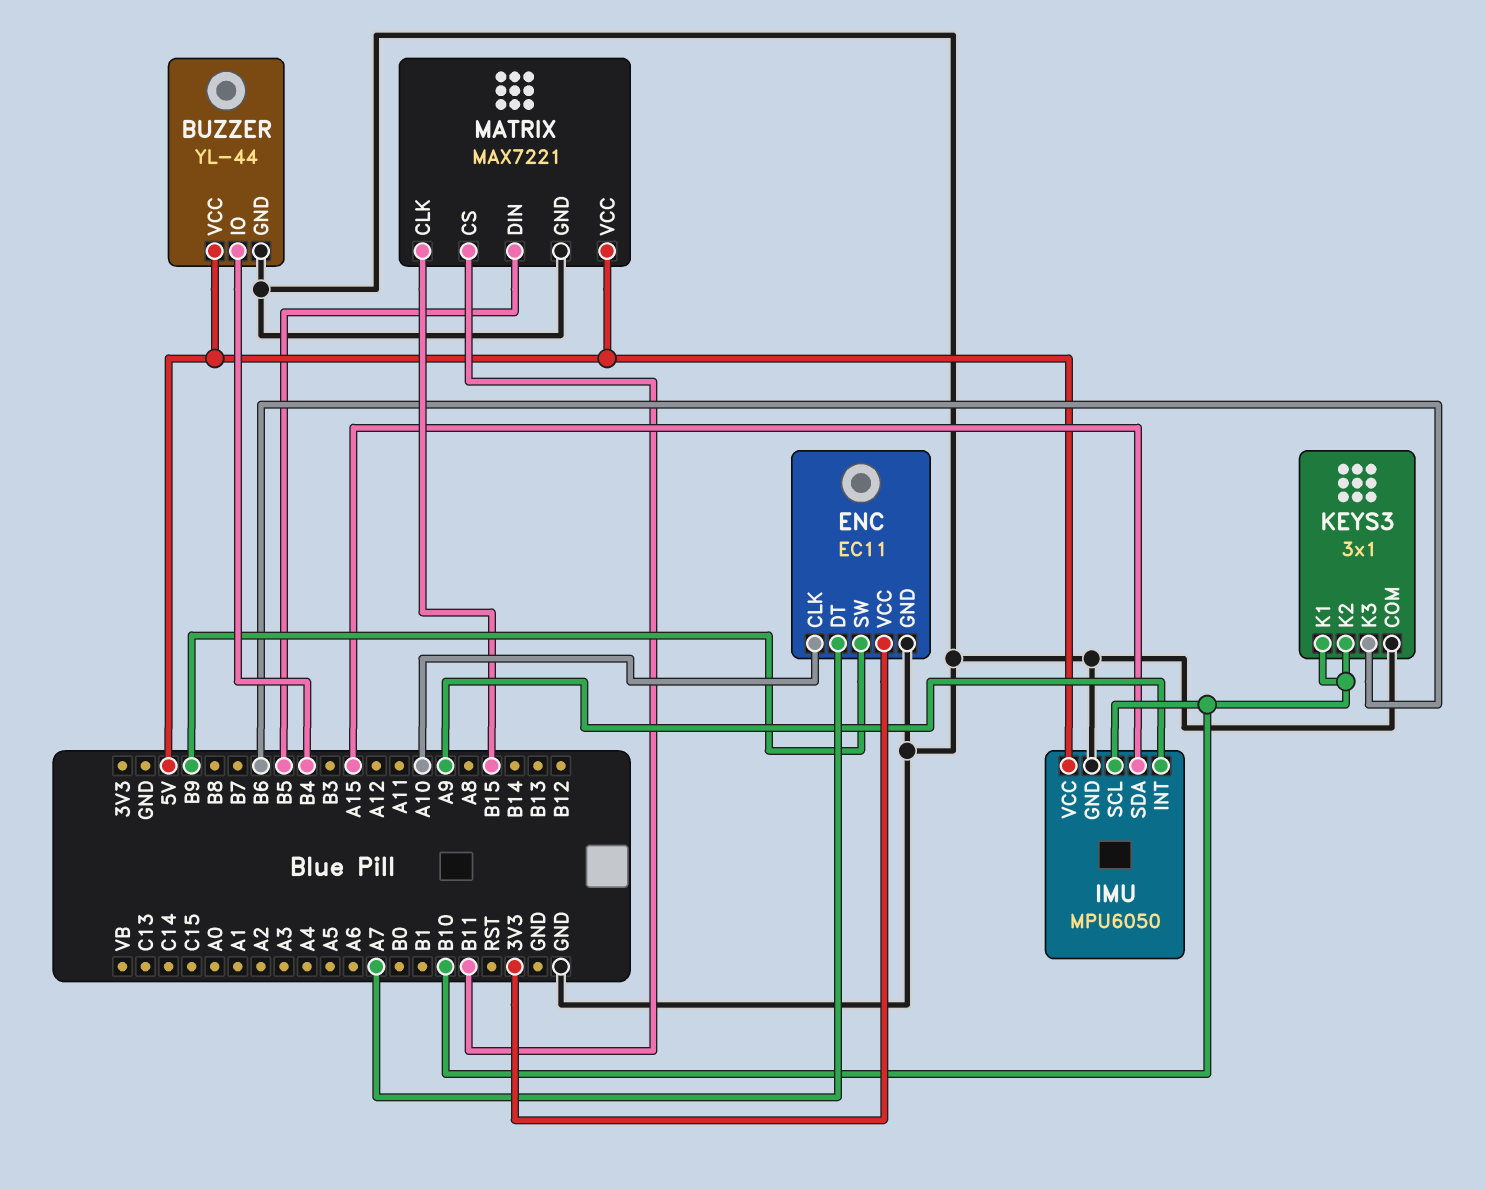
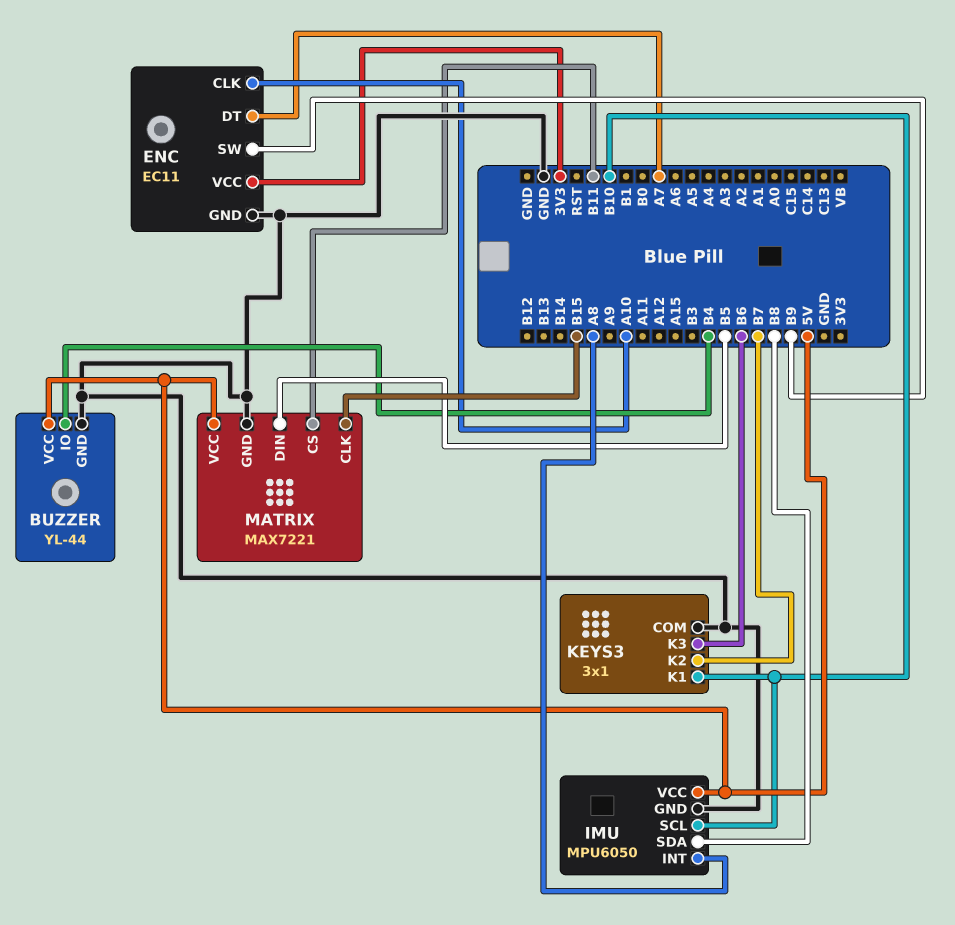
IMU pin INT: A9 -> A8
IMU pin SDA: A15 -> B8
KEYS3 pin K2: B10 -> B7

